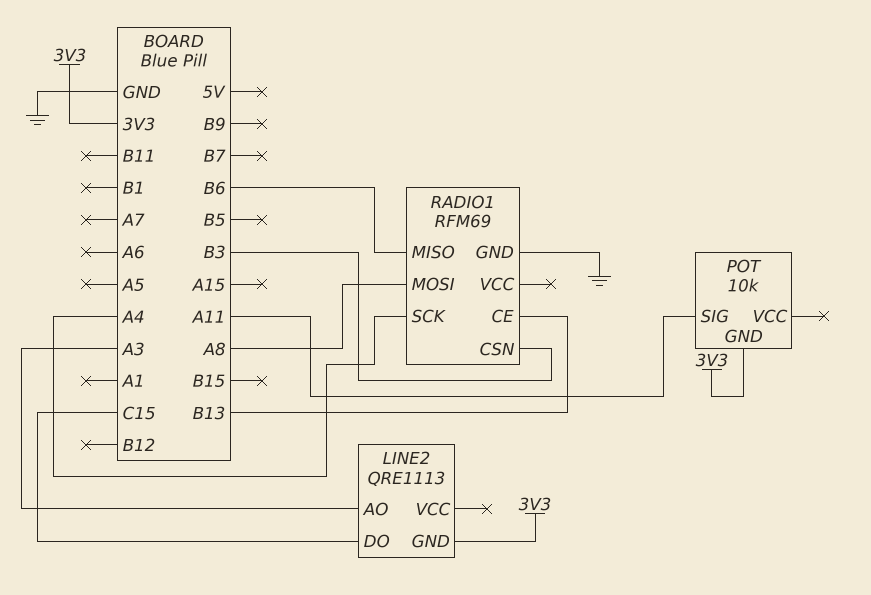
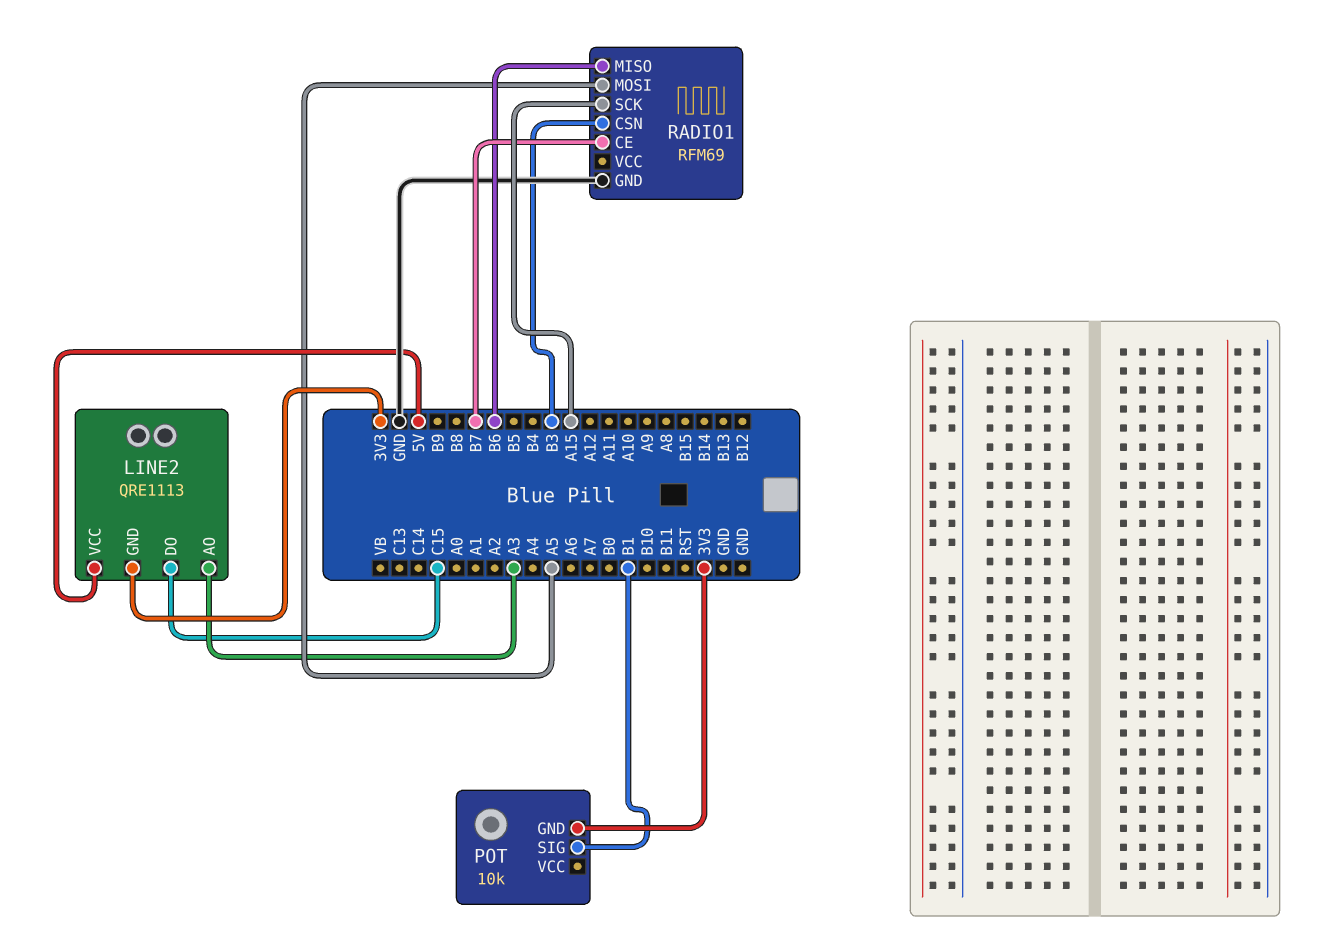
LINE2 pin VCC: none -> 5V
POT pin SIG: A11 -> B1
RADIO1 pin CE: B13 -> B7
RADIO1 pin MOSI: A8 -> A5
RADIO1 pin SCK: A4 -> A15

